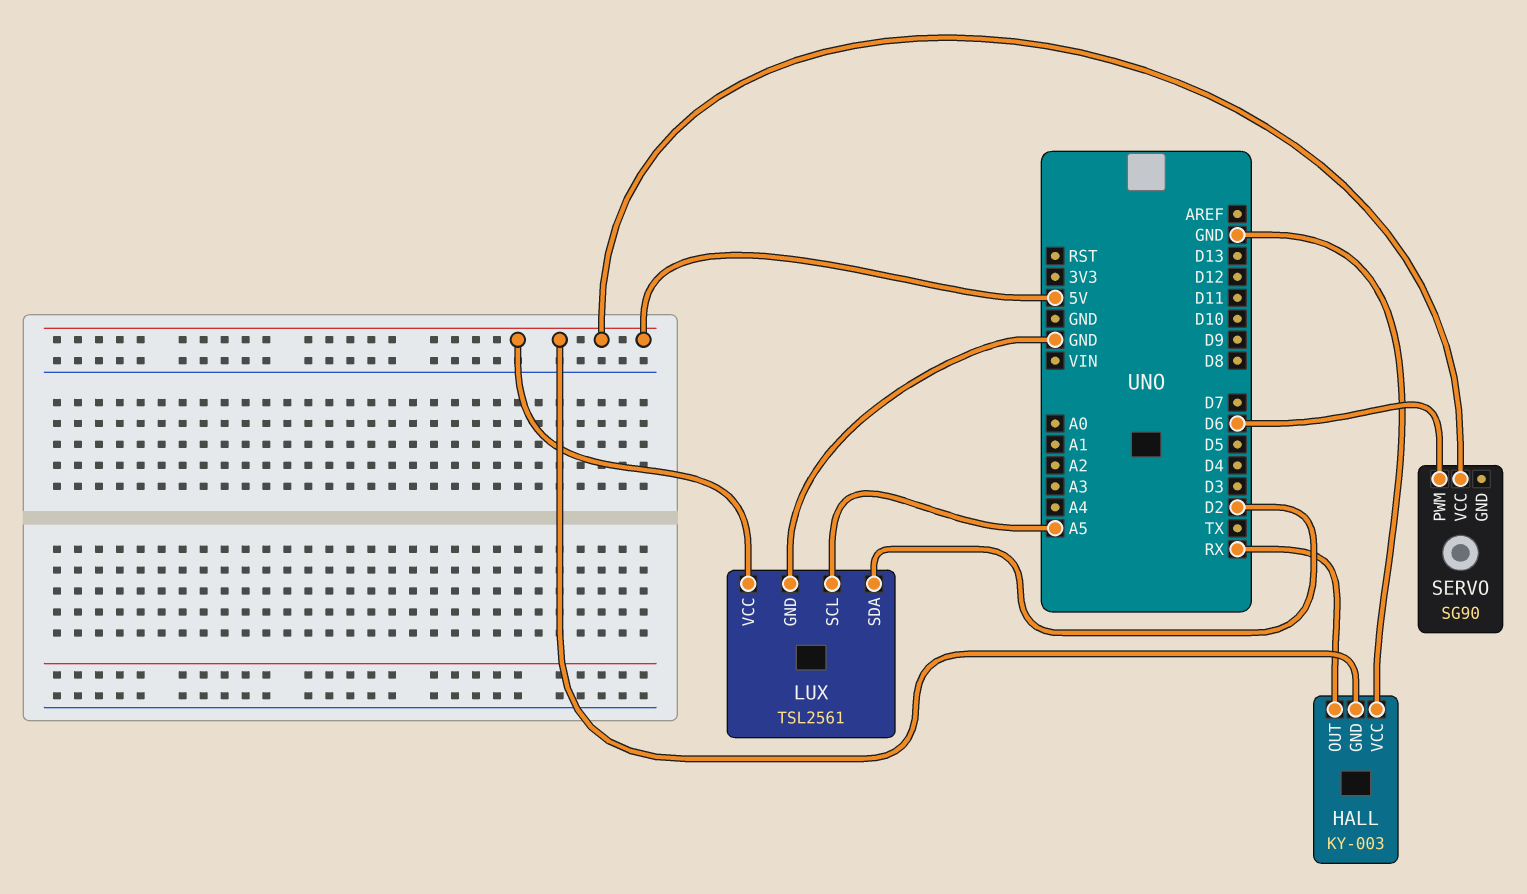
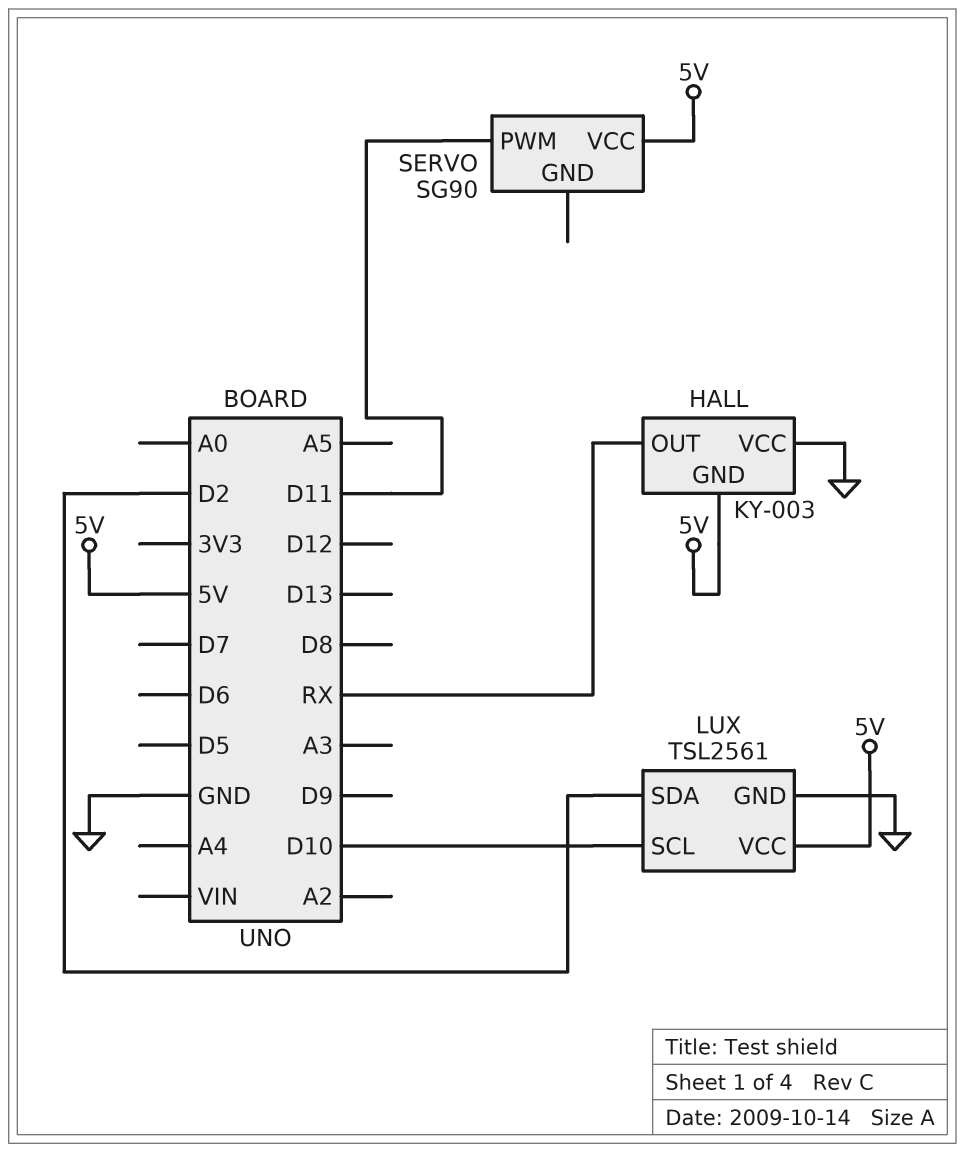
LUX pin SCL: A5 -> D10
SERVO pin PWM: D6 -> D11

